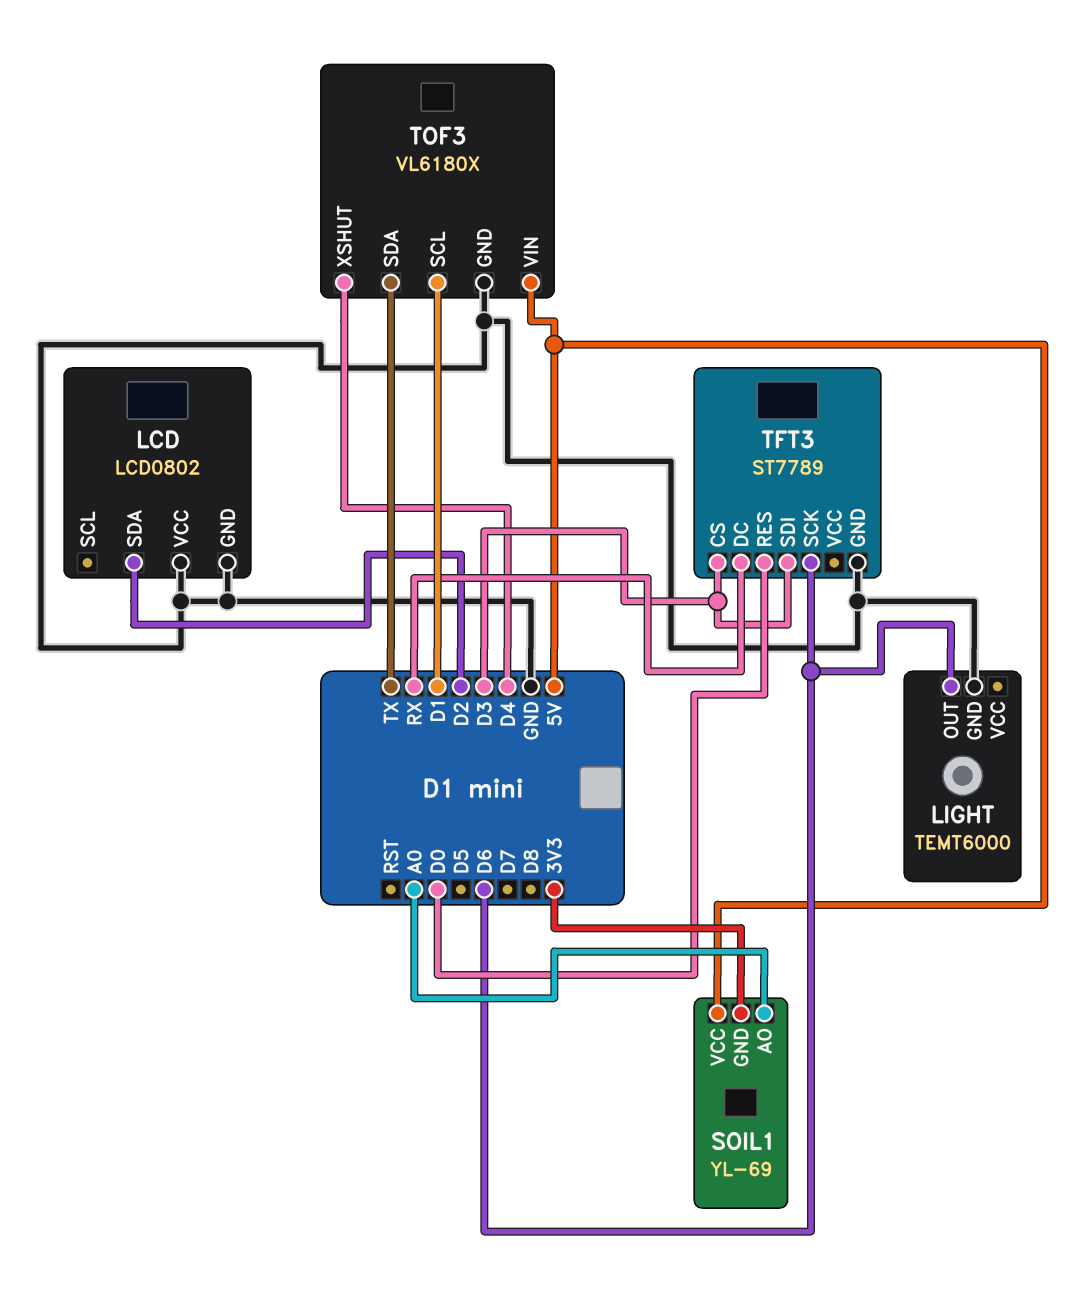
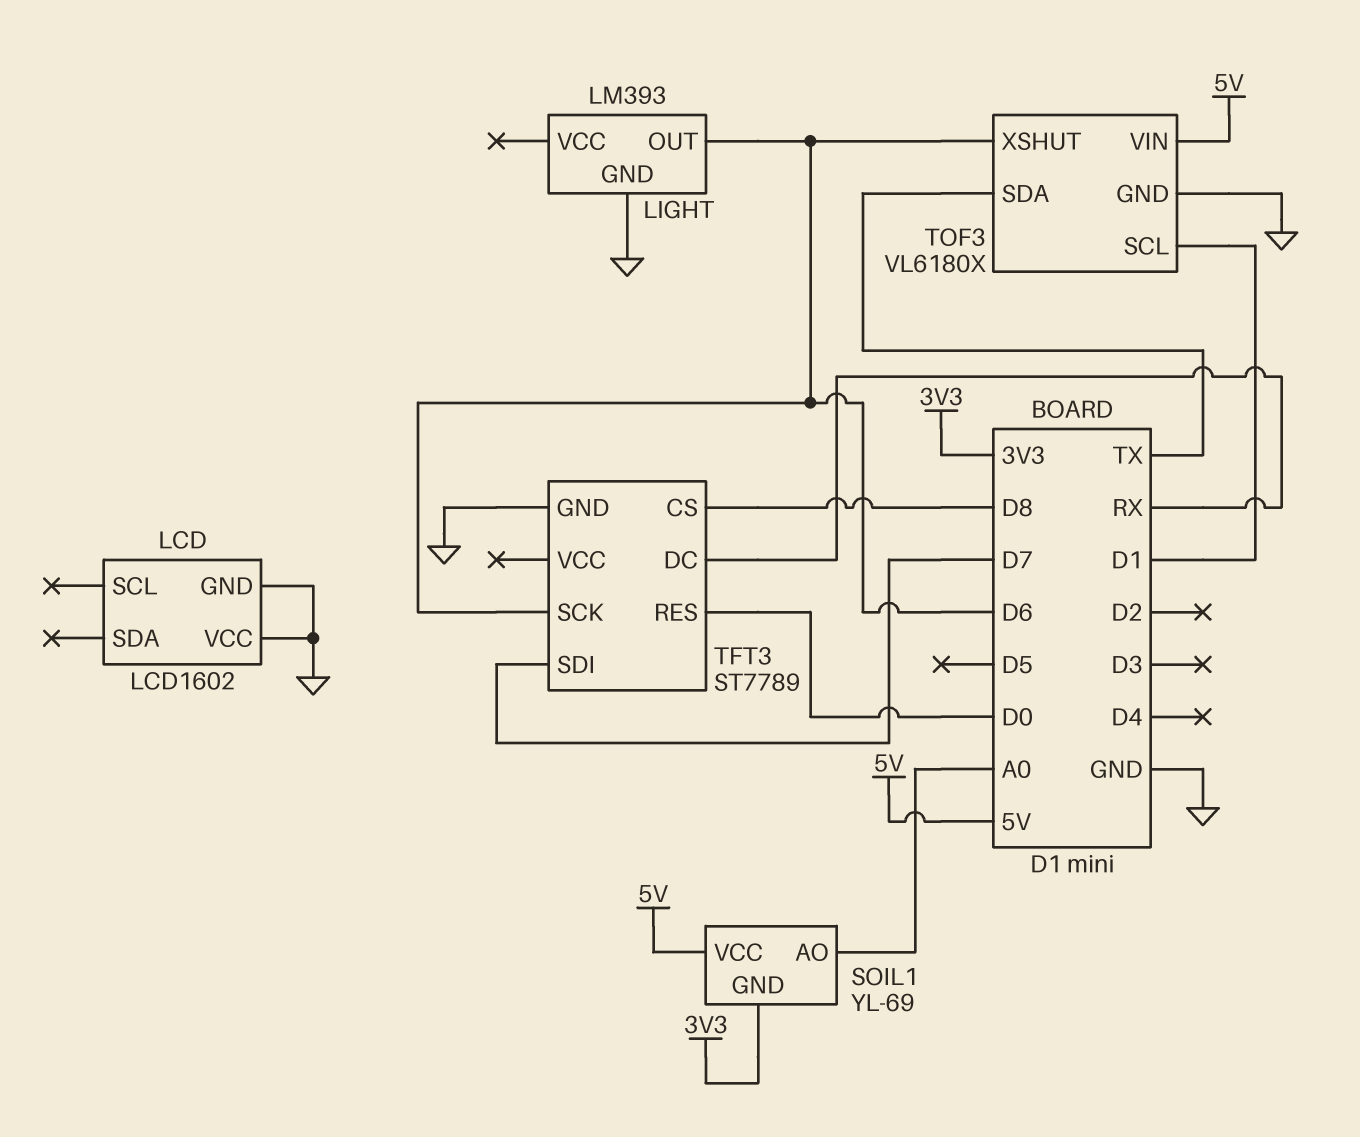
LCD: LCD0802 -> LCD1602
LCD pin SDA: D2 -> none
LIGHT: TEMT6000 -> LM393
TFT3 pin CS: D3 -> D8
TFT3 pin SDI: D3 -> D7
TOF3 pin XSHUT: D4 -> D6

